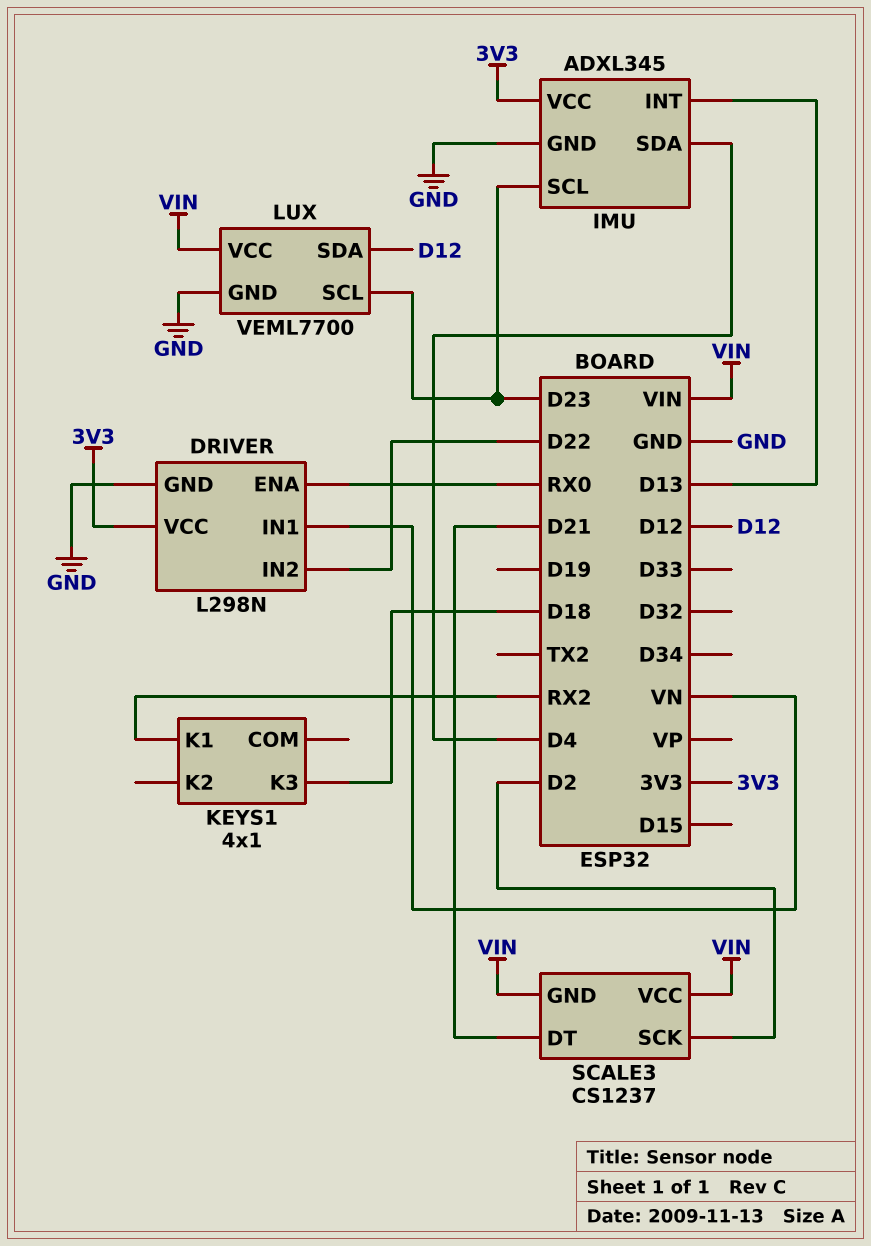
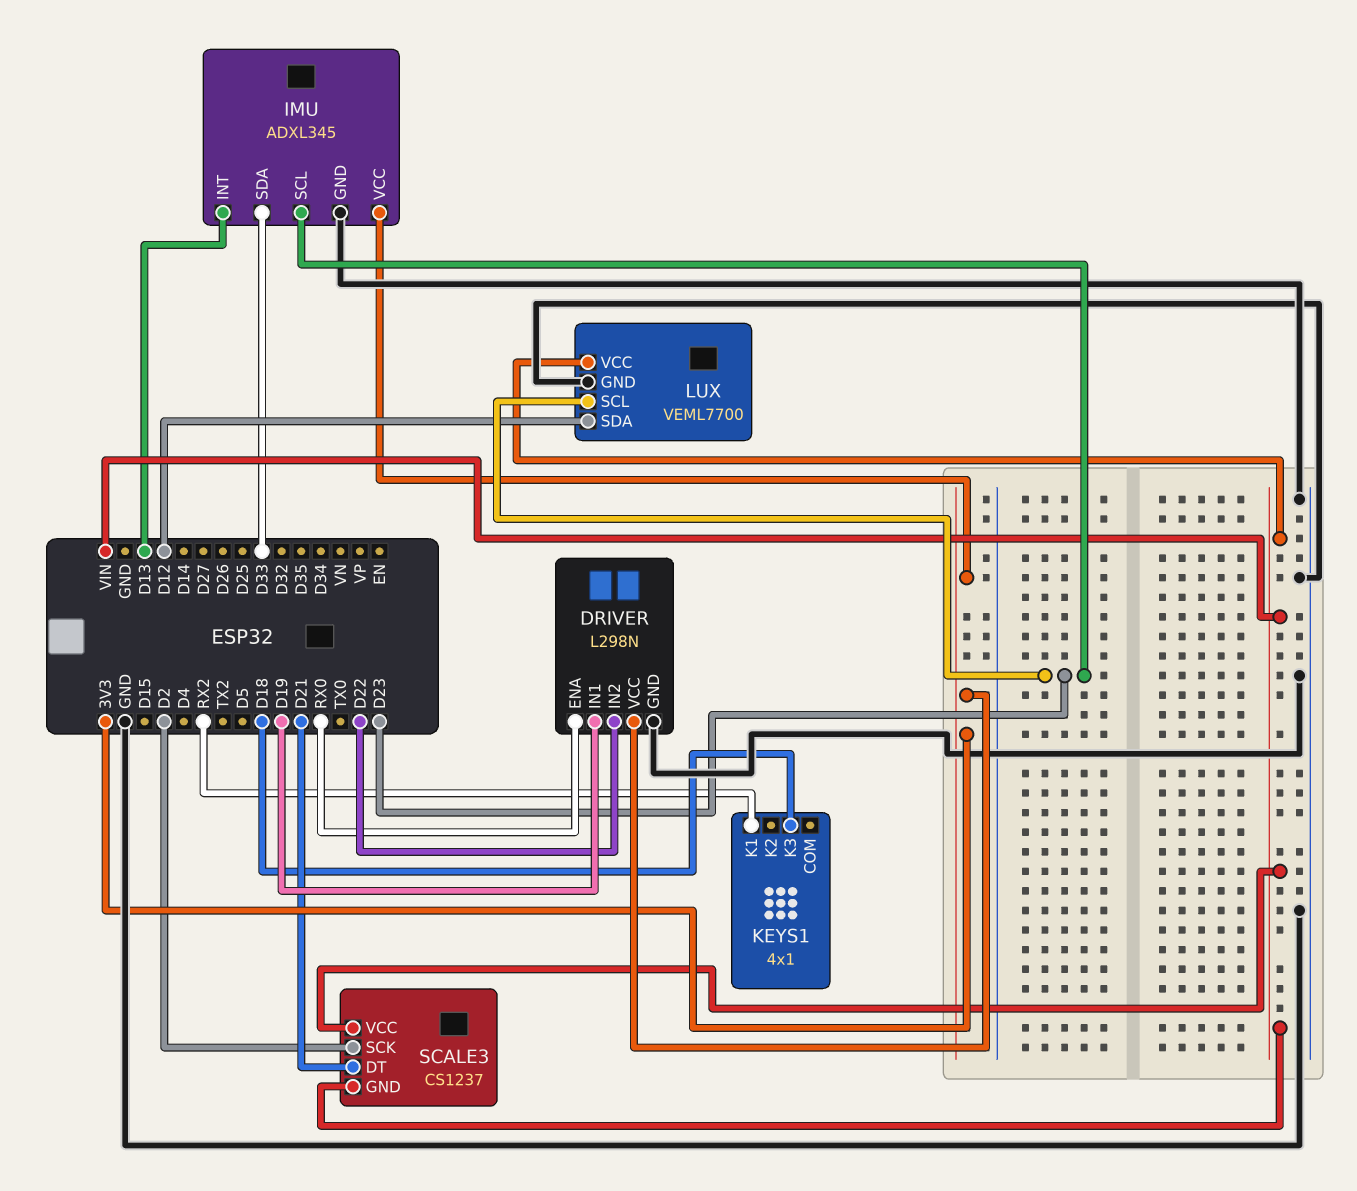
DRIVER pin IN1: VN -> D19
IMU pin SDA: D4 -> D33

